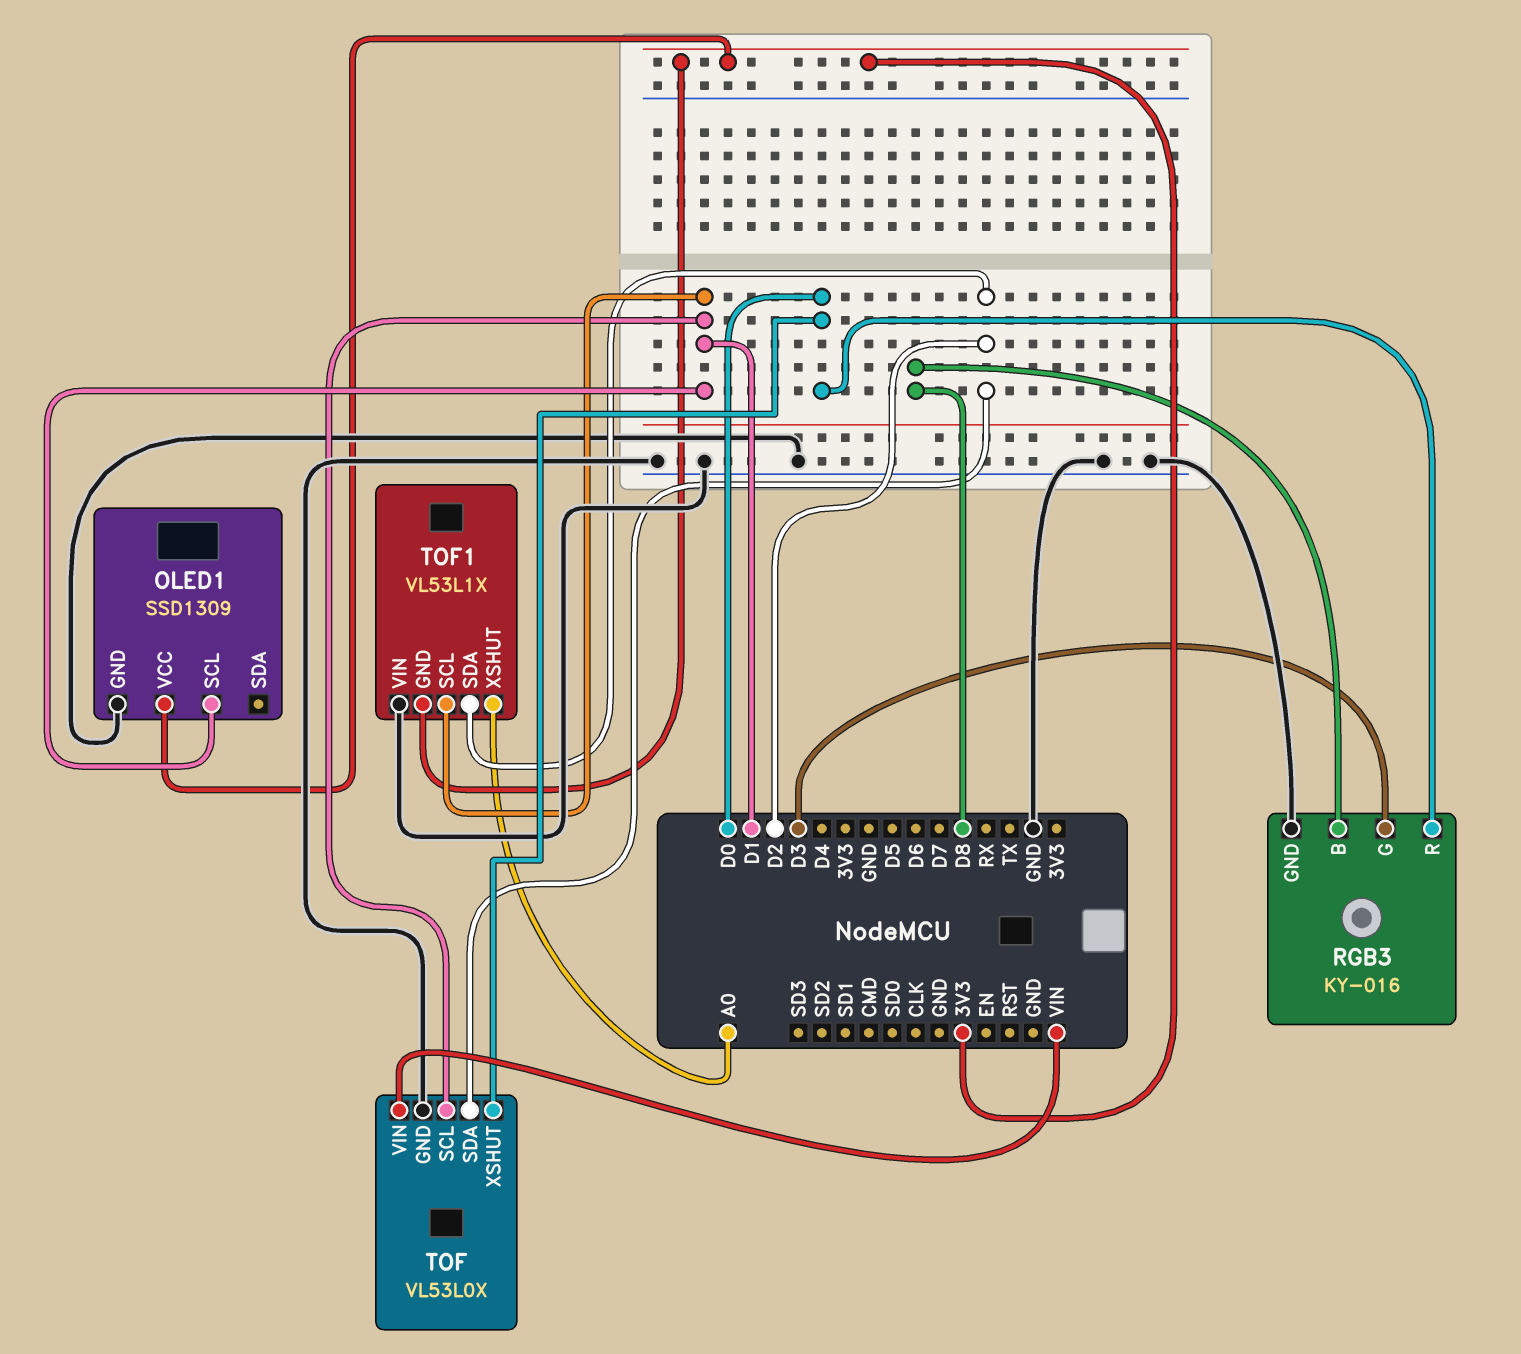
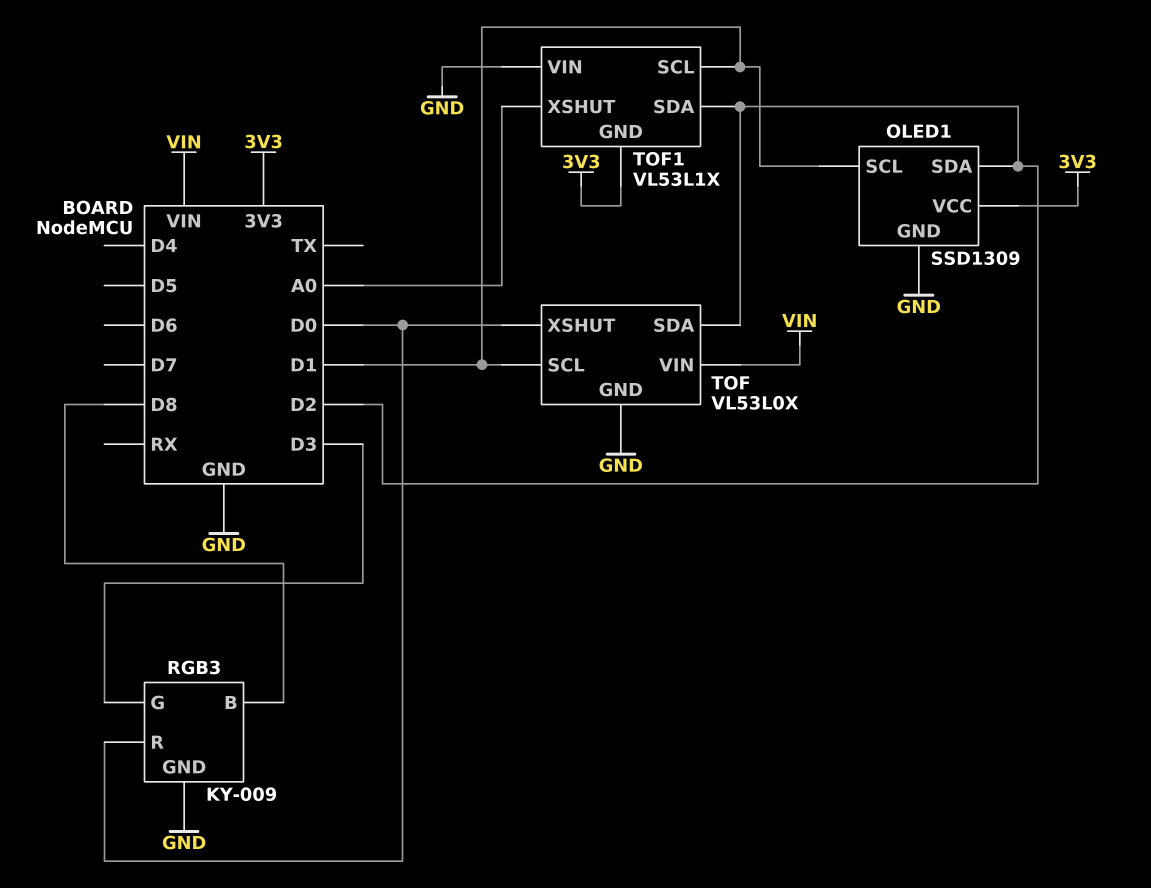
OLED1 pin SDA: none -> D2
RGB3: KY-016 -> KY-009

